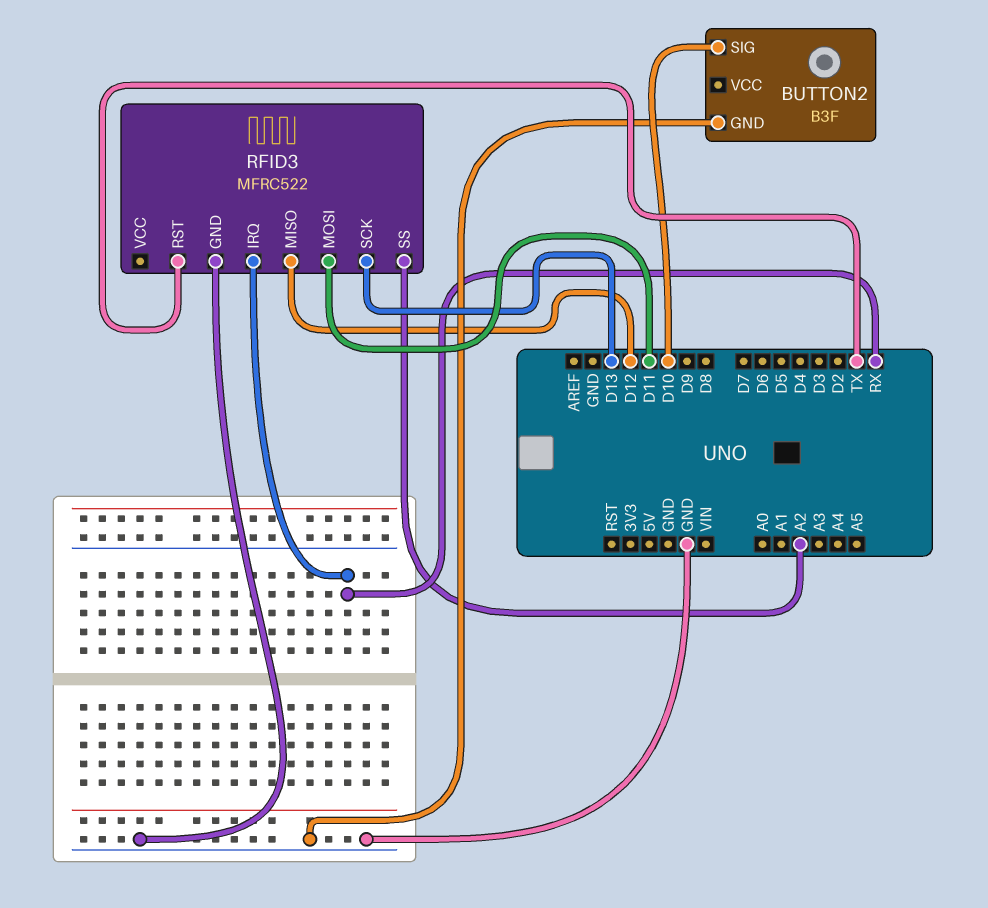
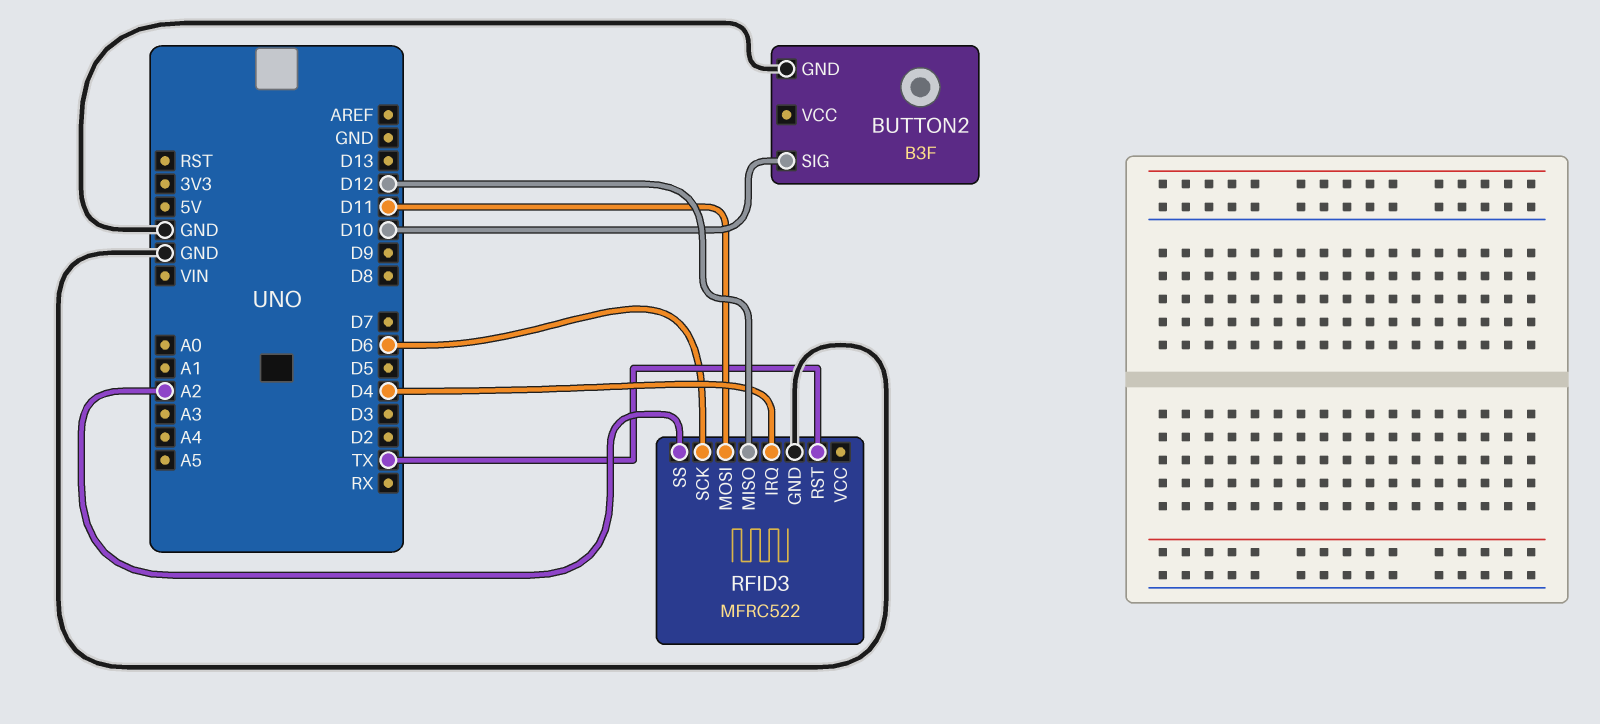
RFID3 pin IRQ: RX -> D4
RFID3 pin SCK: D13 -> D6

